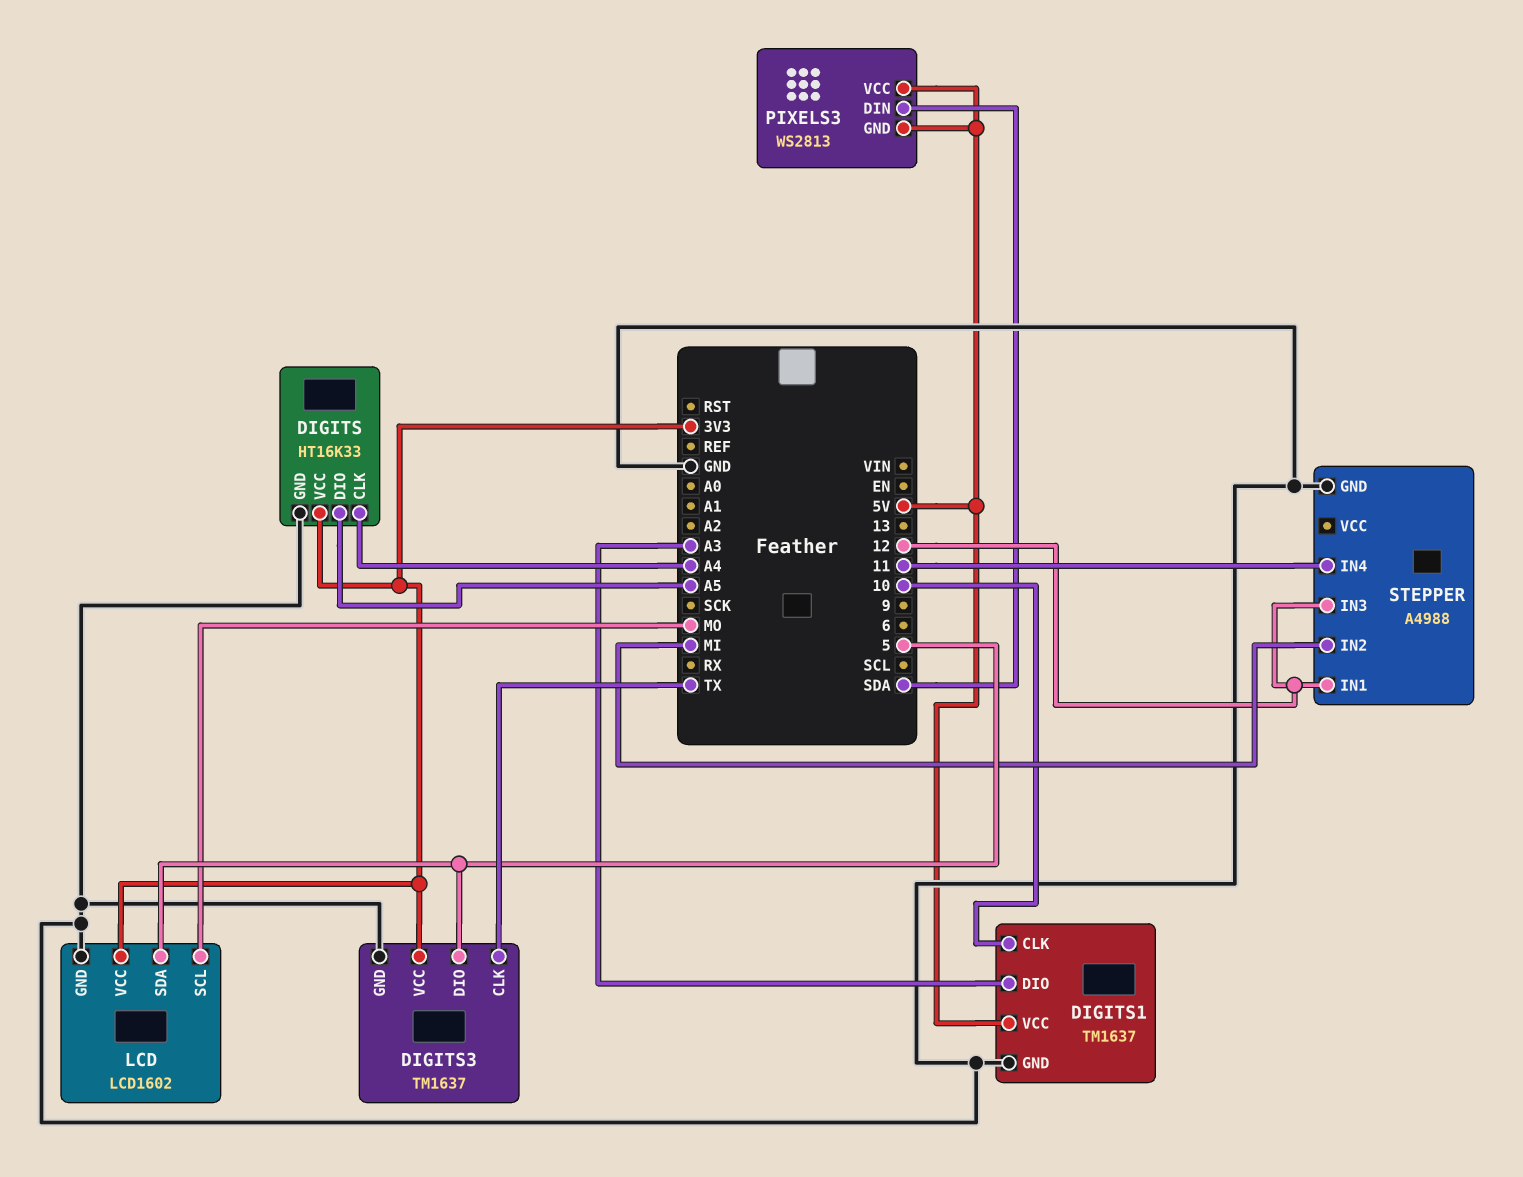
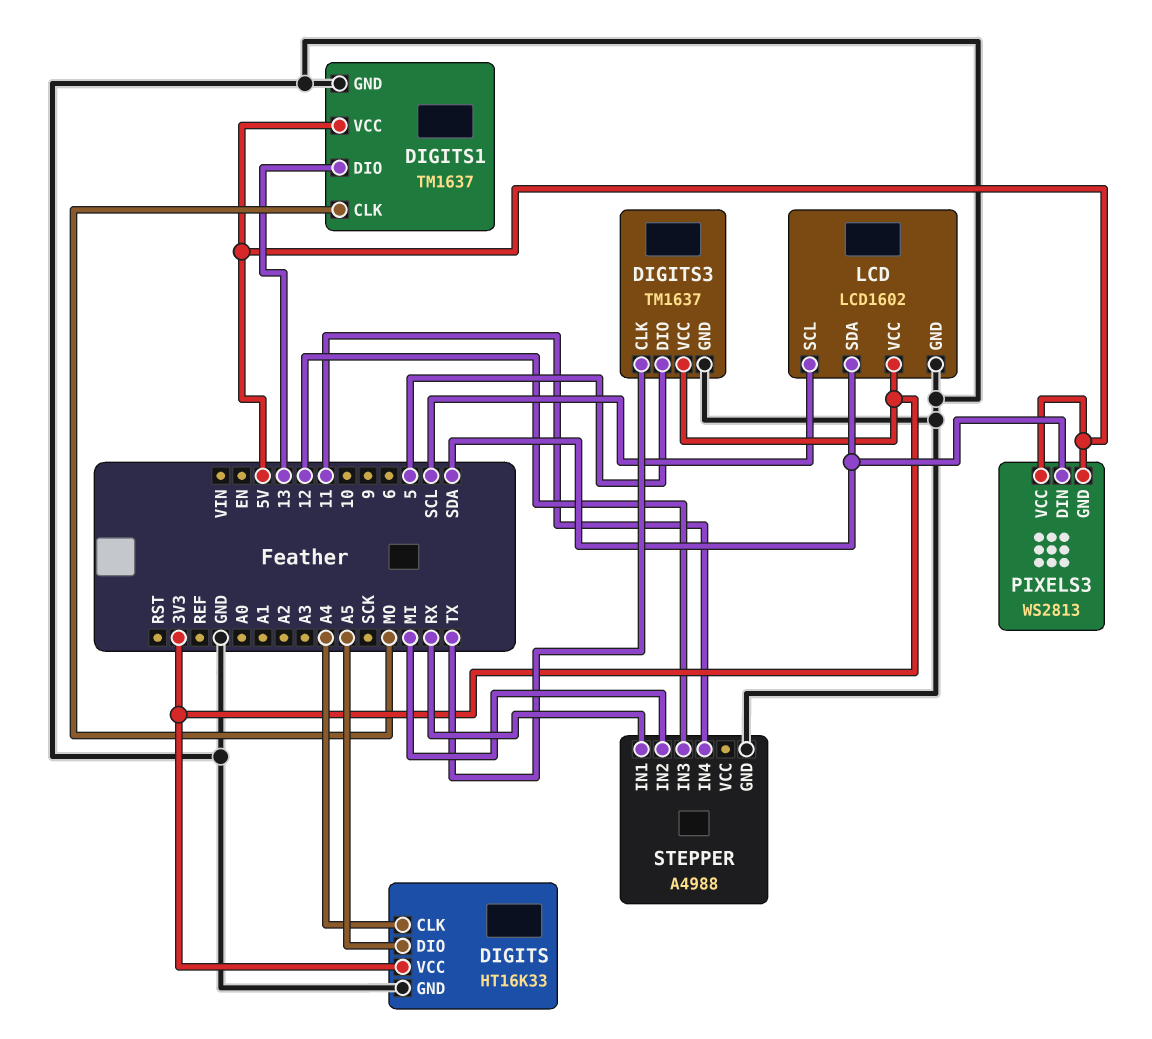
DIGITS1 pin CLK: 10 -> MO
DIGITS1 pin DIO: A3 -> 13
LCD pin SCL: MO -> SCL
LCD pin SDA: 5 -> SDA
STEPPER pin IN1: 12 -> RX

